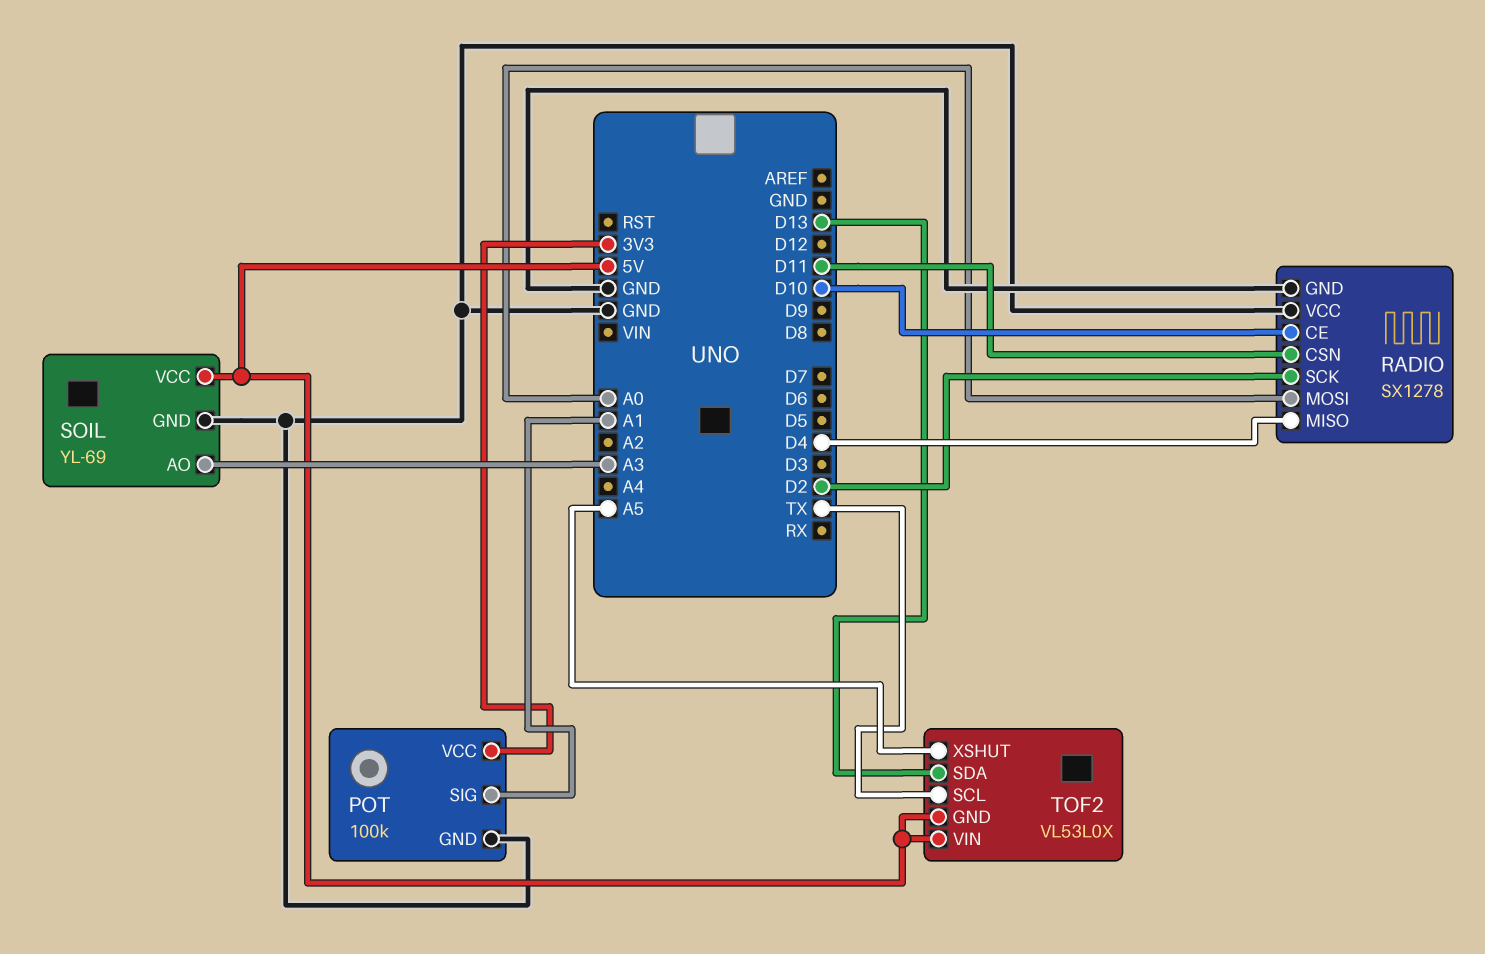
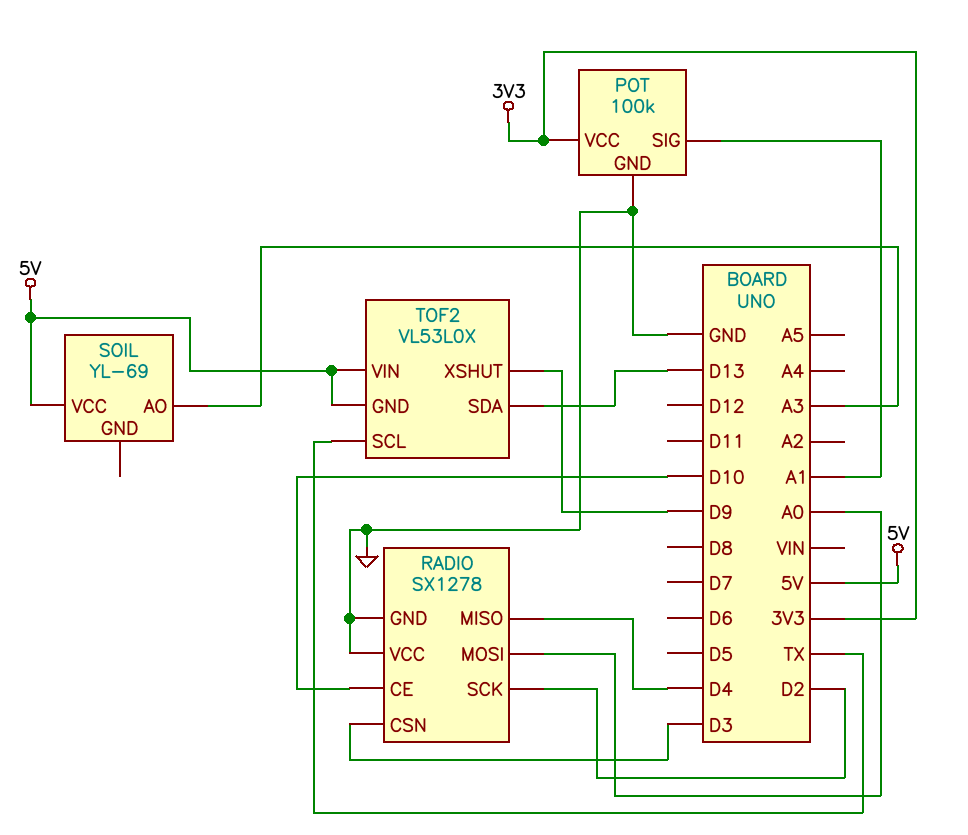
RADIO pin CSN: D11 -> D3
SOIL pin GND: GND -> none
TOF2 pin XSHUT: A5 -> D9

